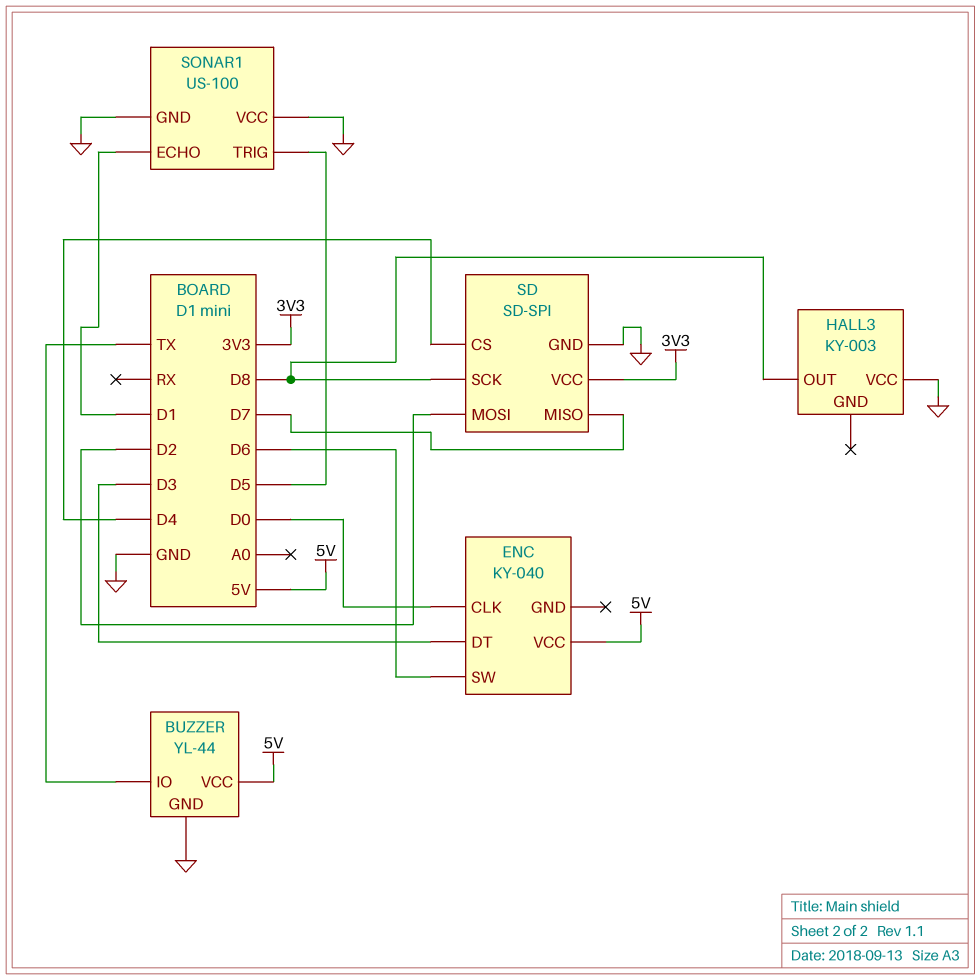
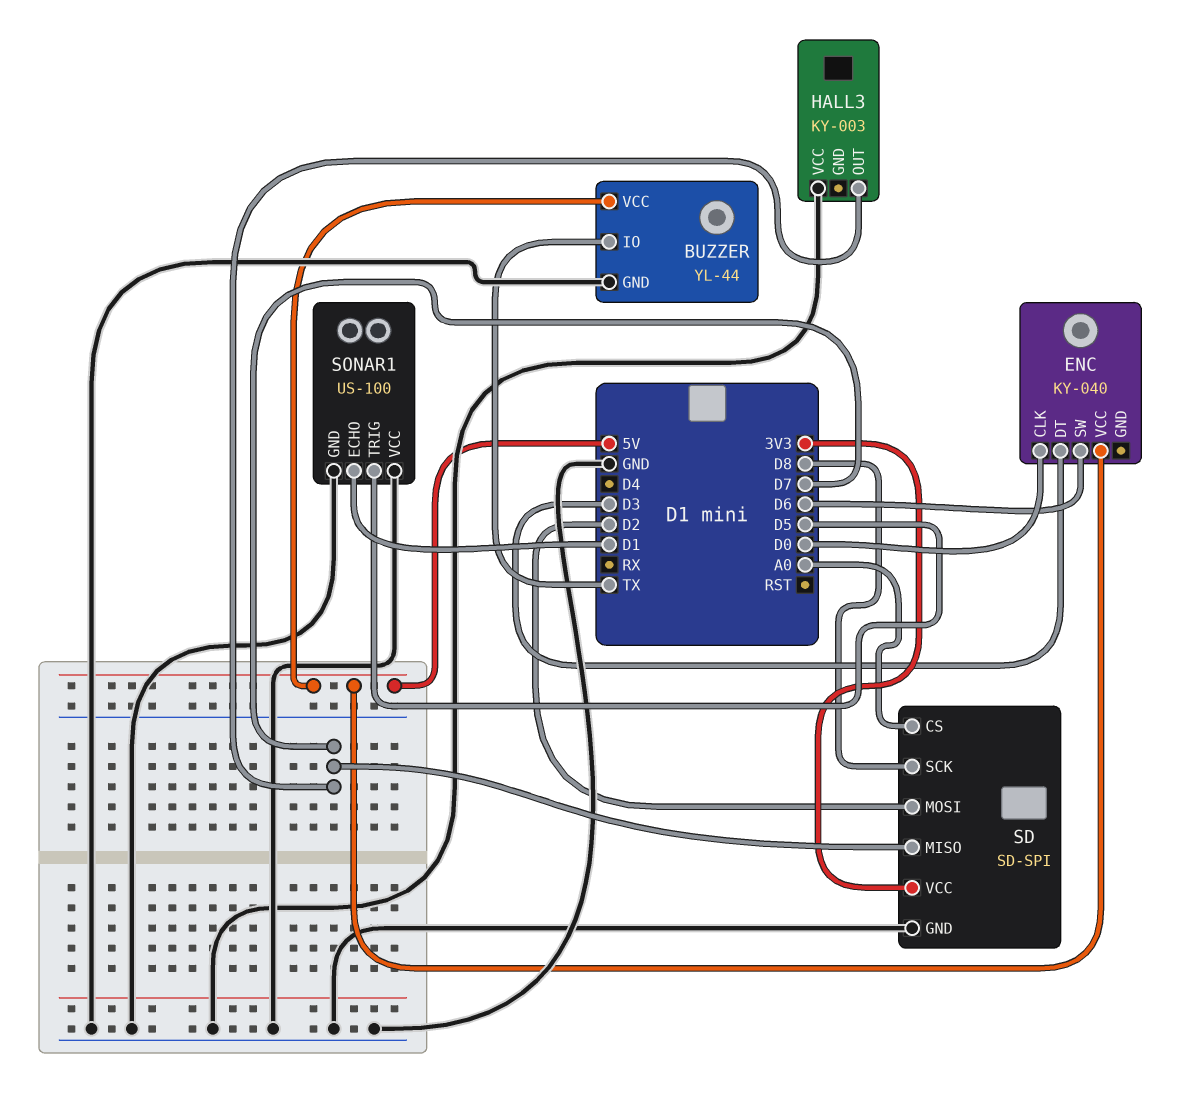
HALL3 pin OUT: D8 -> D7
SD pin CS: D4 -> A0

